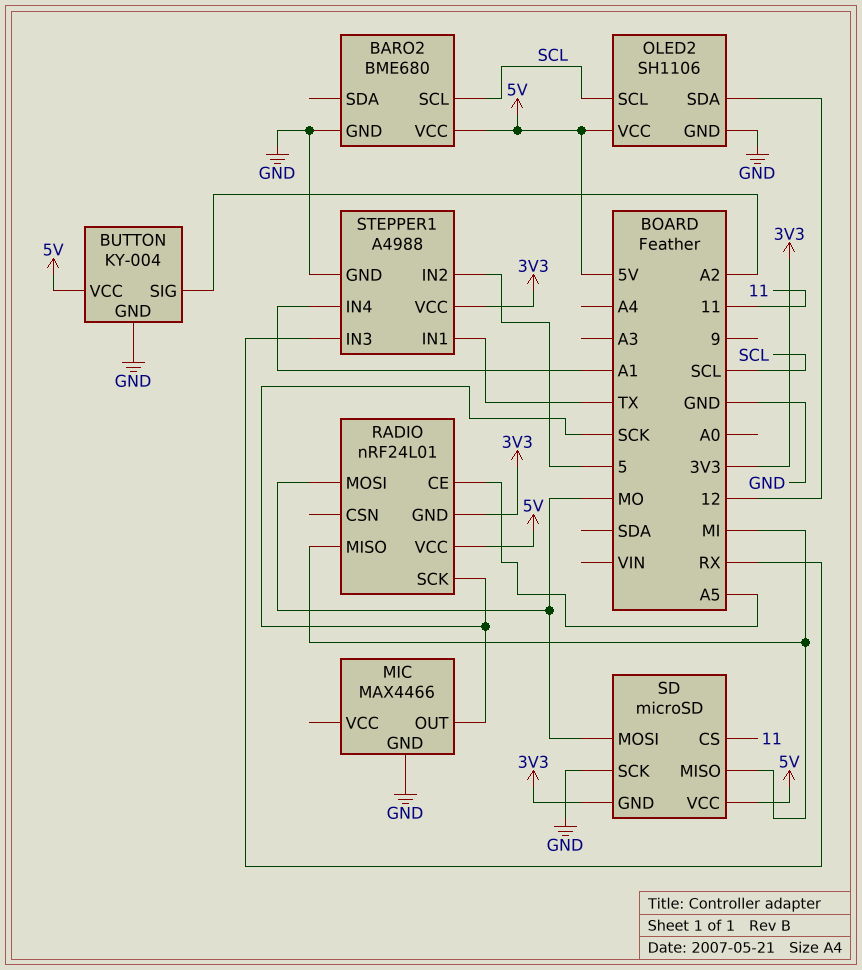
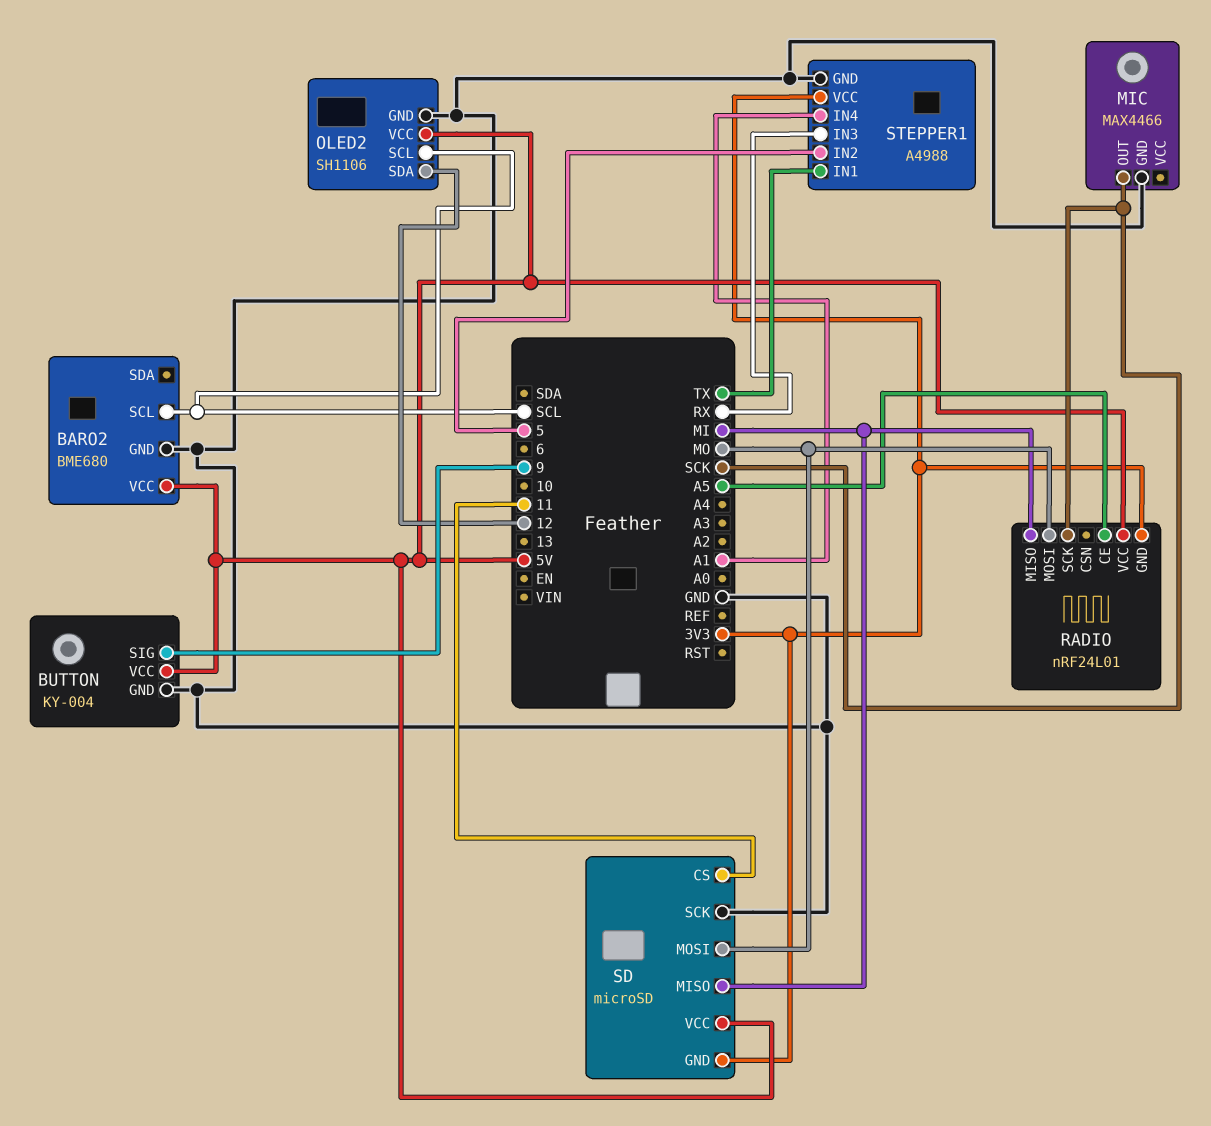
BUTTON pin SIG: A2 -> 9

